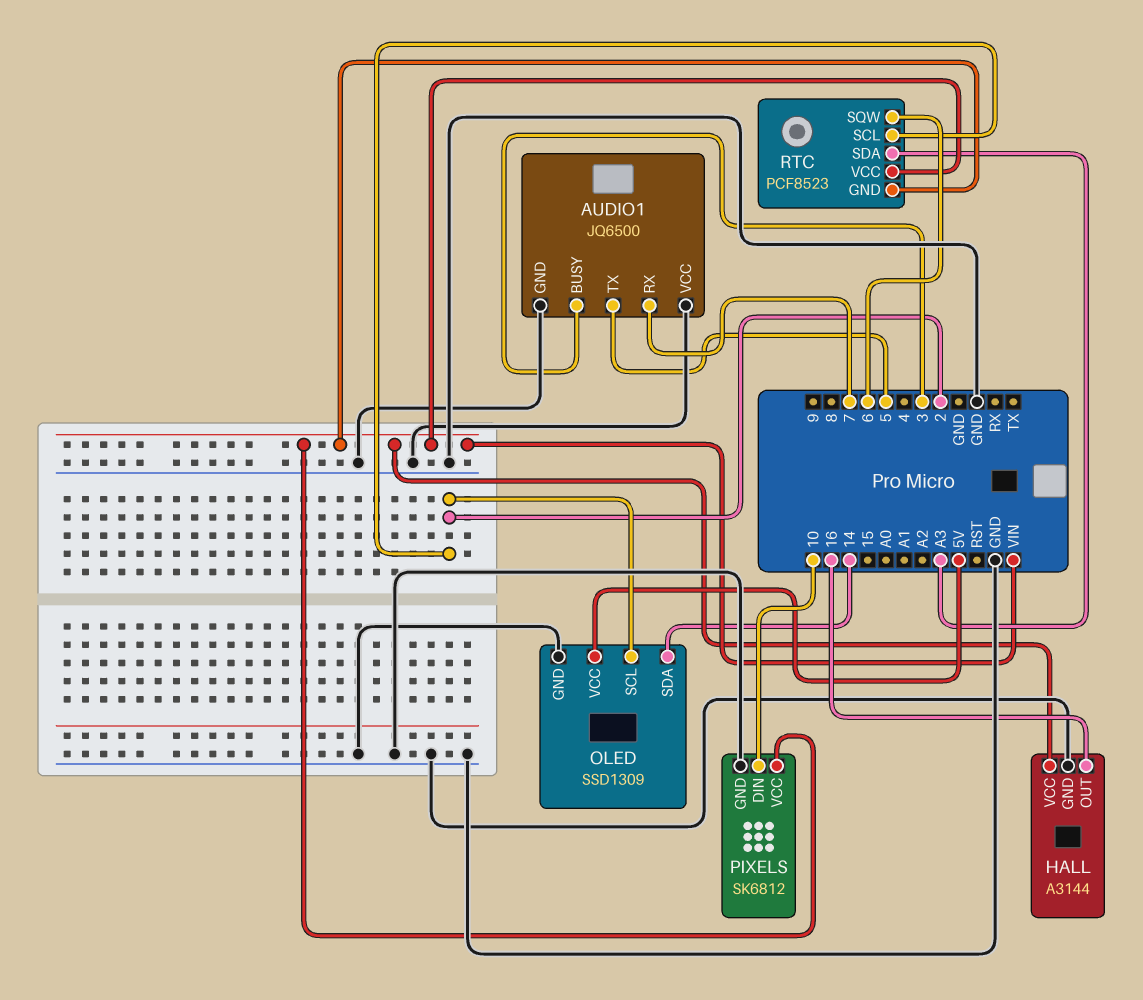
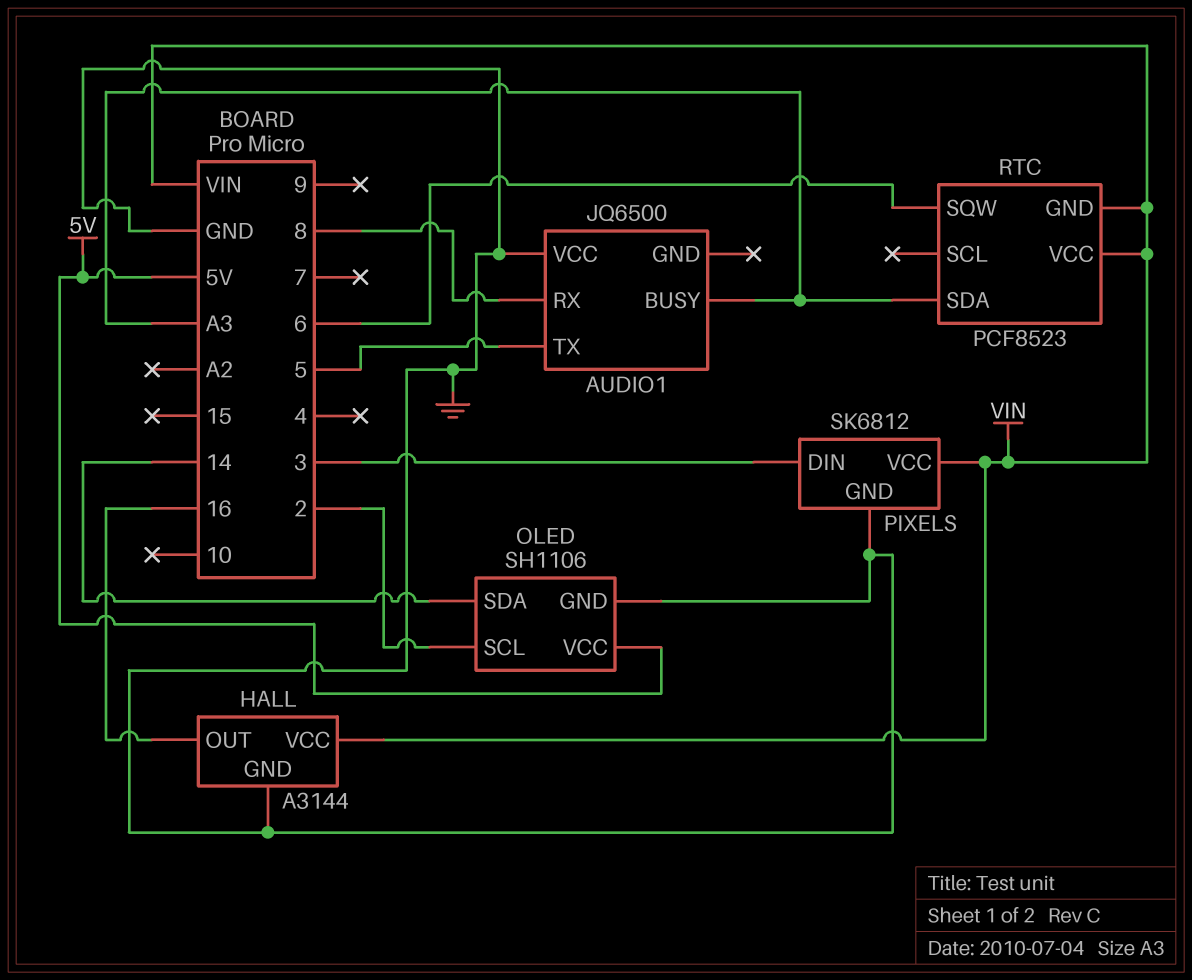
AUDIO1 pin BUSY: 3 -> A3
AUDIO1 pin GND: GND -> none
AUDIO1 pin RX: 7 -> 8
OLED: SSD1309 -> SH1106
PIXELS pin DIN: 10 -> 3
RTC pin SCL: 2 -> none

